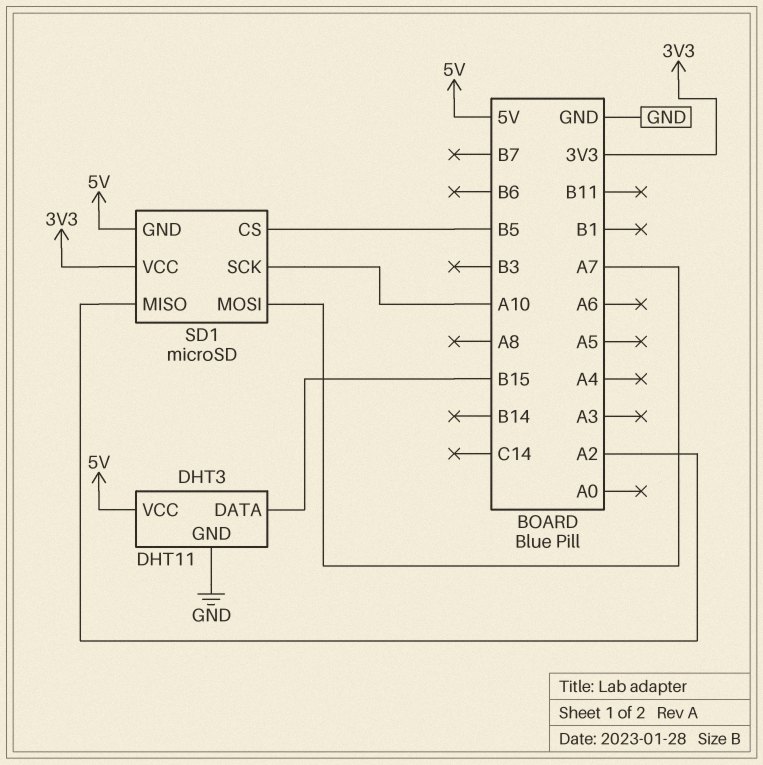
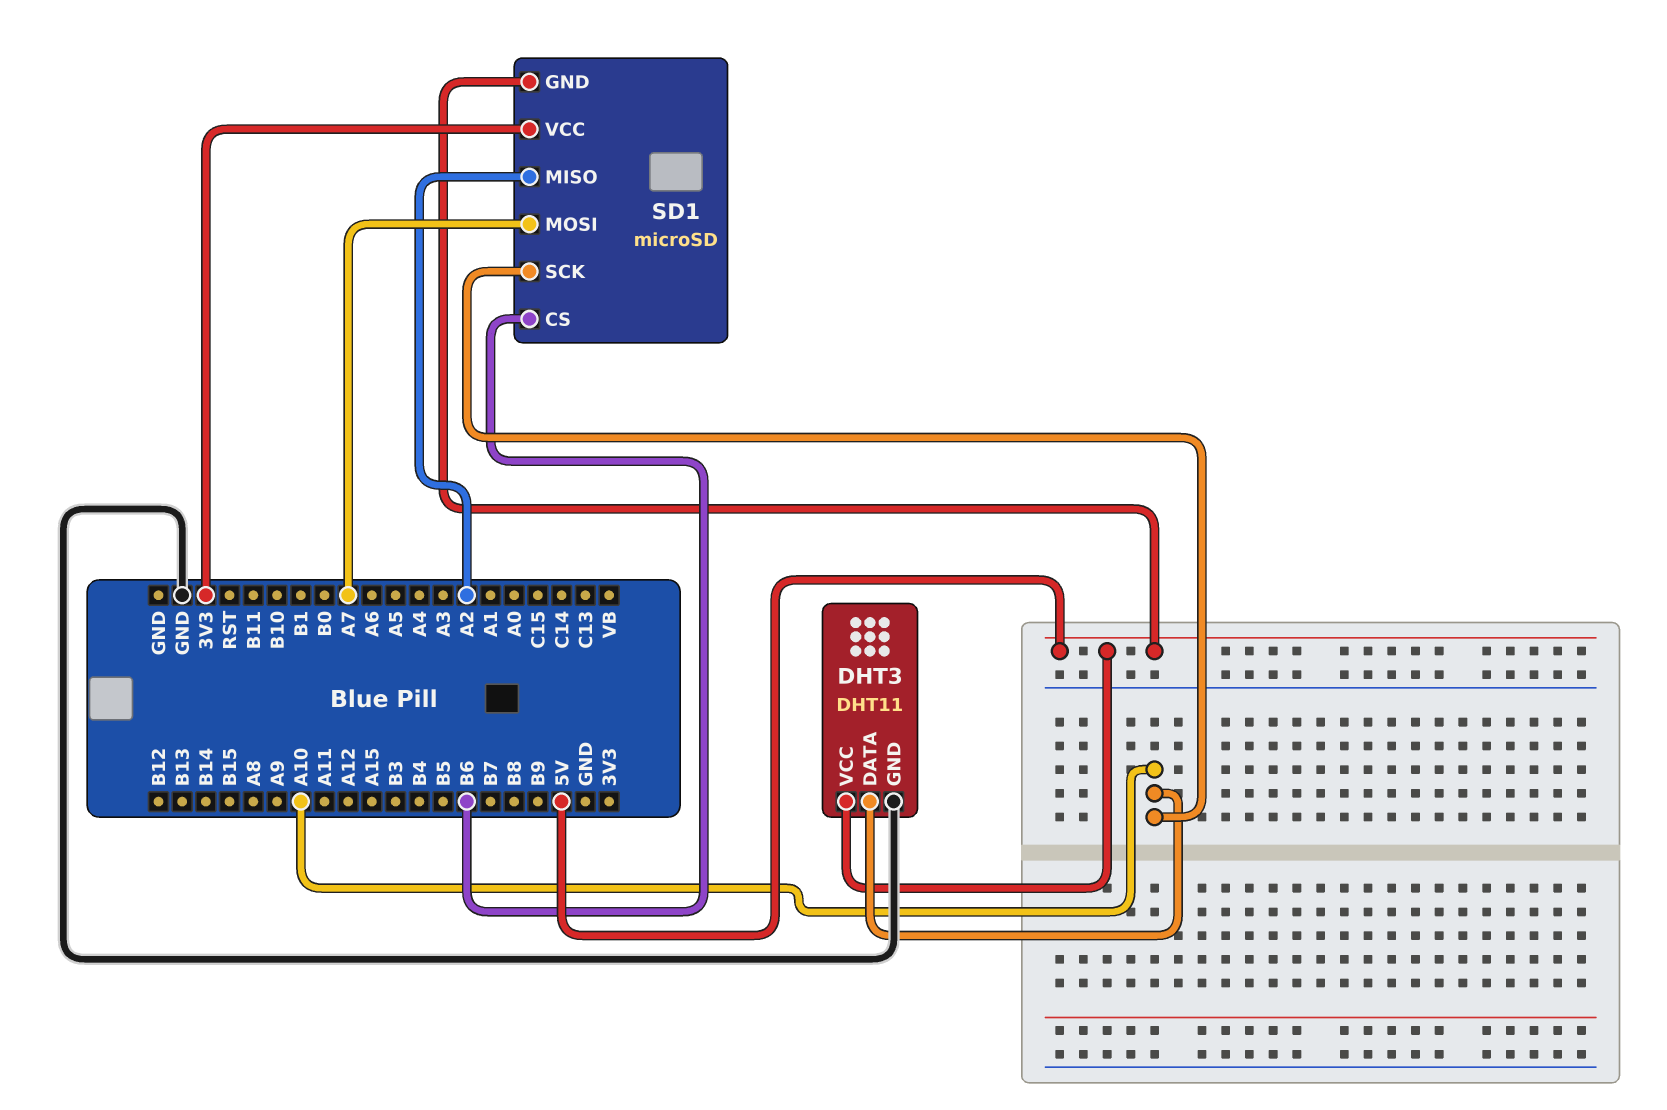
DHT3 pin DATA: B15 -> A10
SD1 pin CS: B5 -> B6

